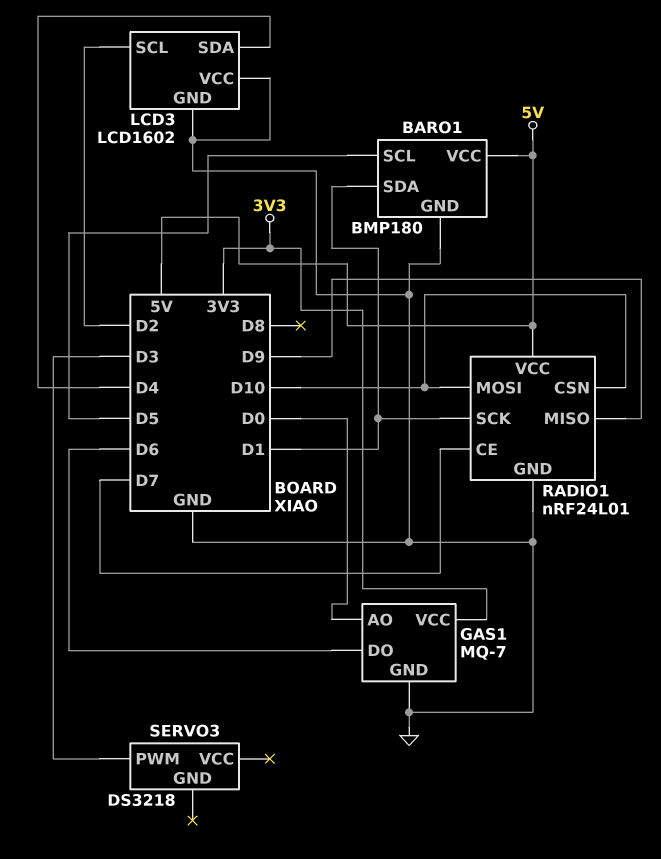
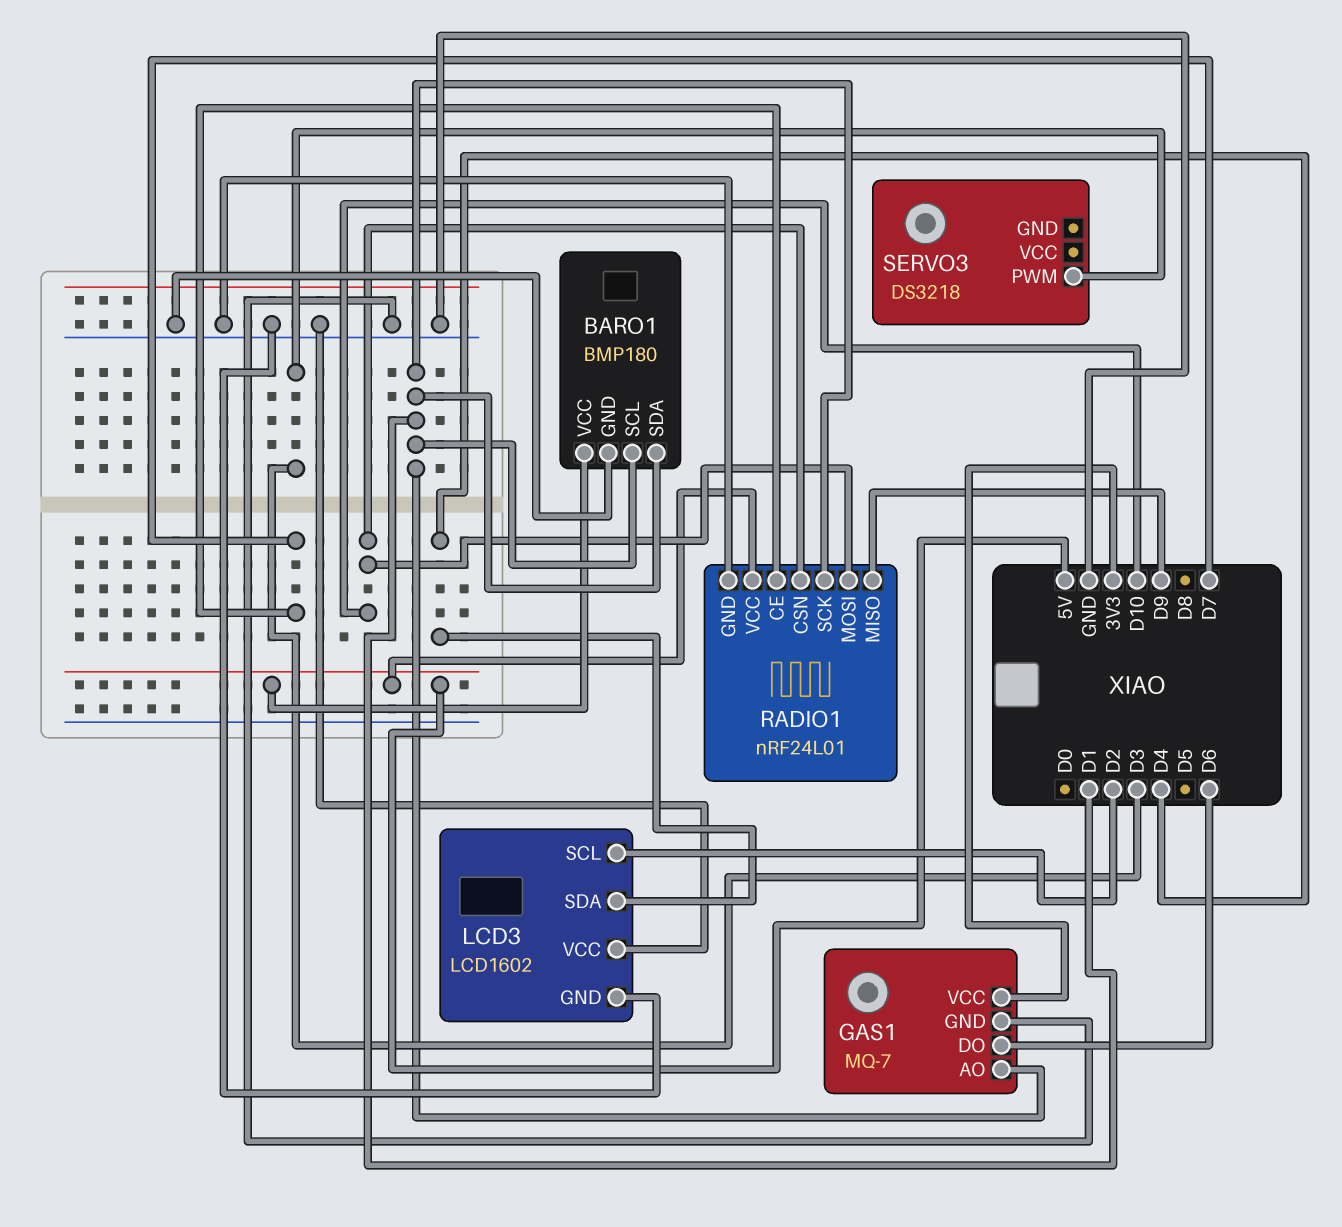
BARO1 pin SCL: D5 -> D1
GAS1 pin AO: D0 -> D1

